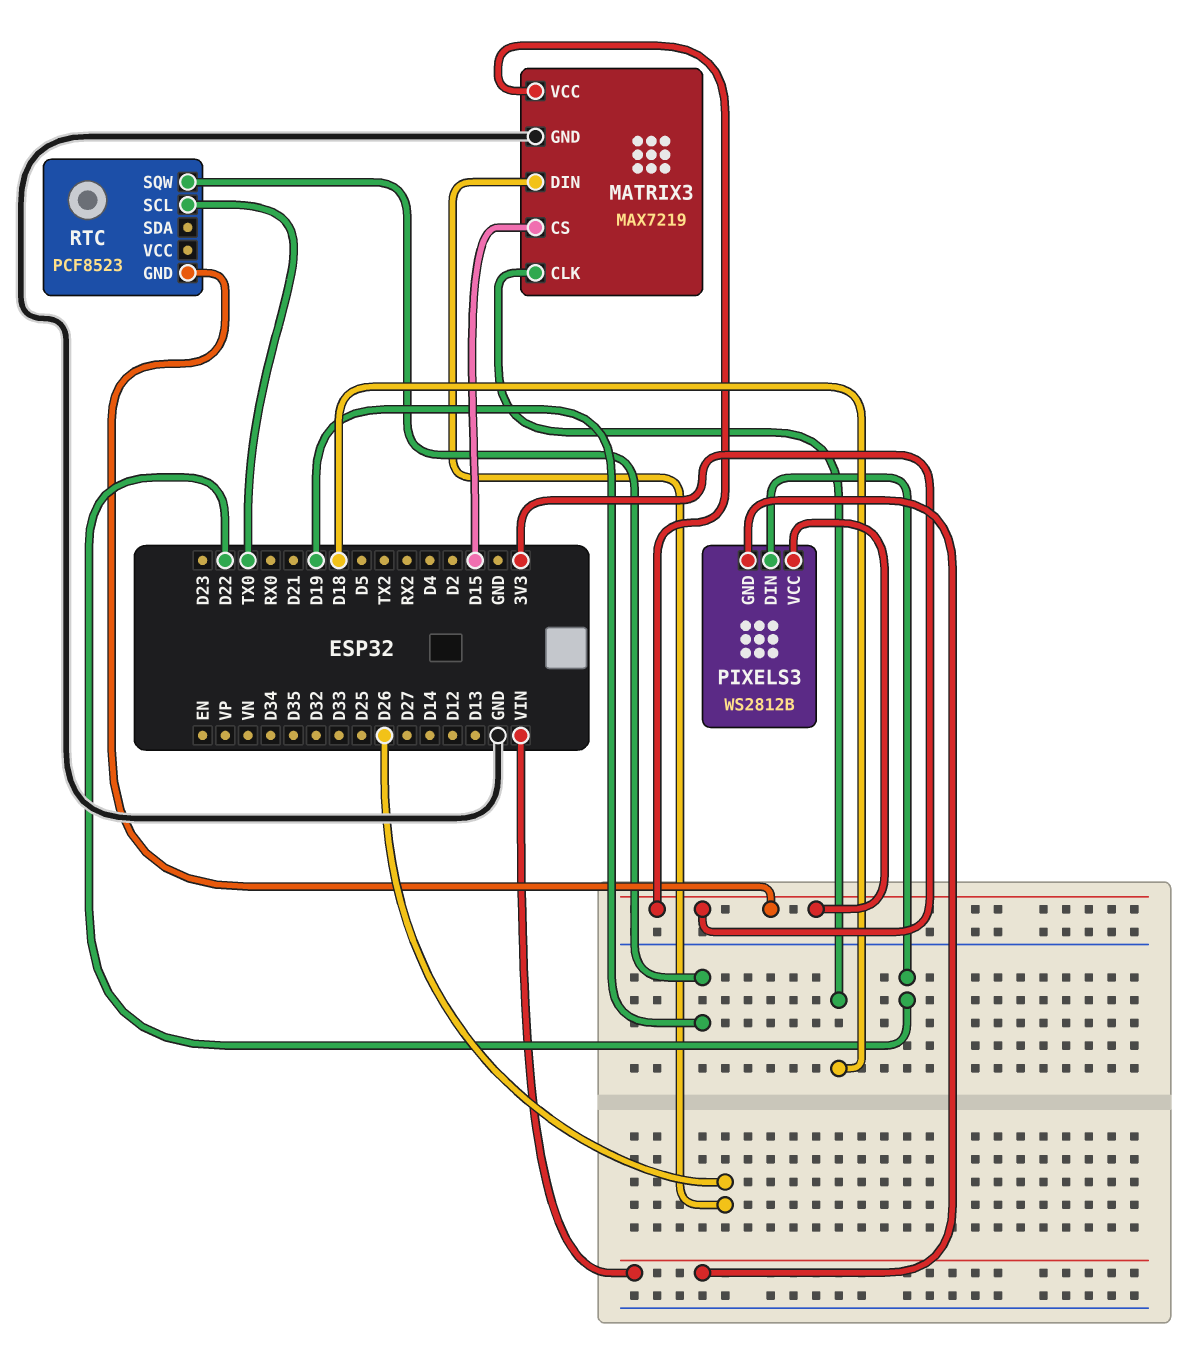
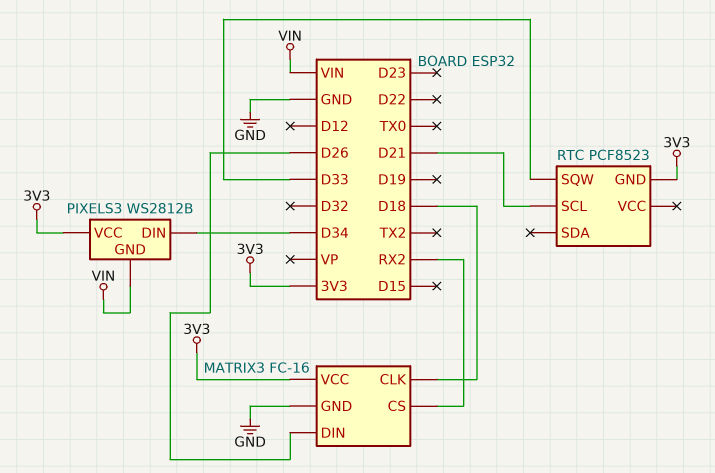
MATRIX3: MAX7219 -> FC-16
MATRIX3 pin CS: D15 -> RX2
PIXELS3 pin DIN: D22 -> D34
RTC pin SCL: TX0 -> D21
RTC pin SQW: D19 -> D33

